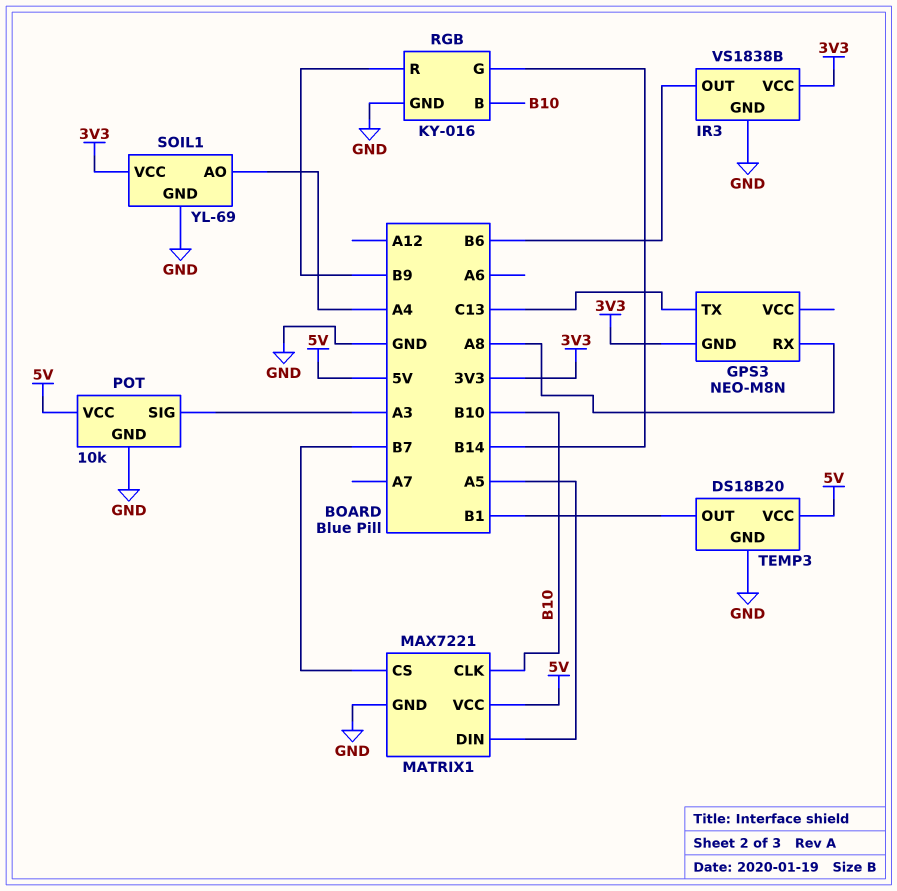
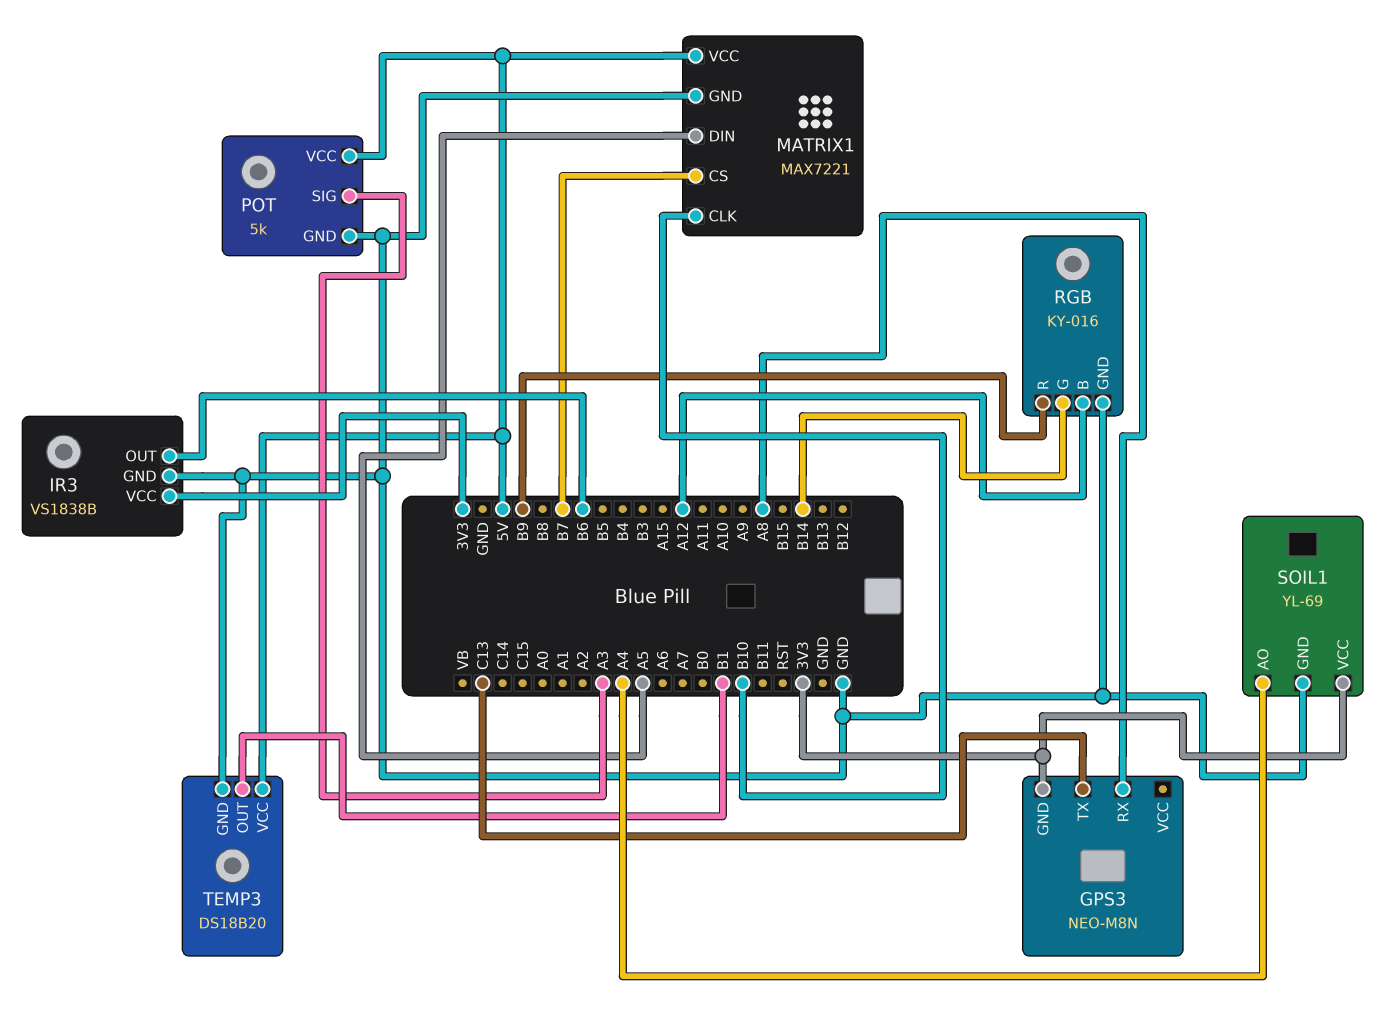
POT: 10k -> 5k
RGB pin B: B10 -> A12

